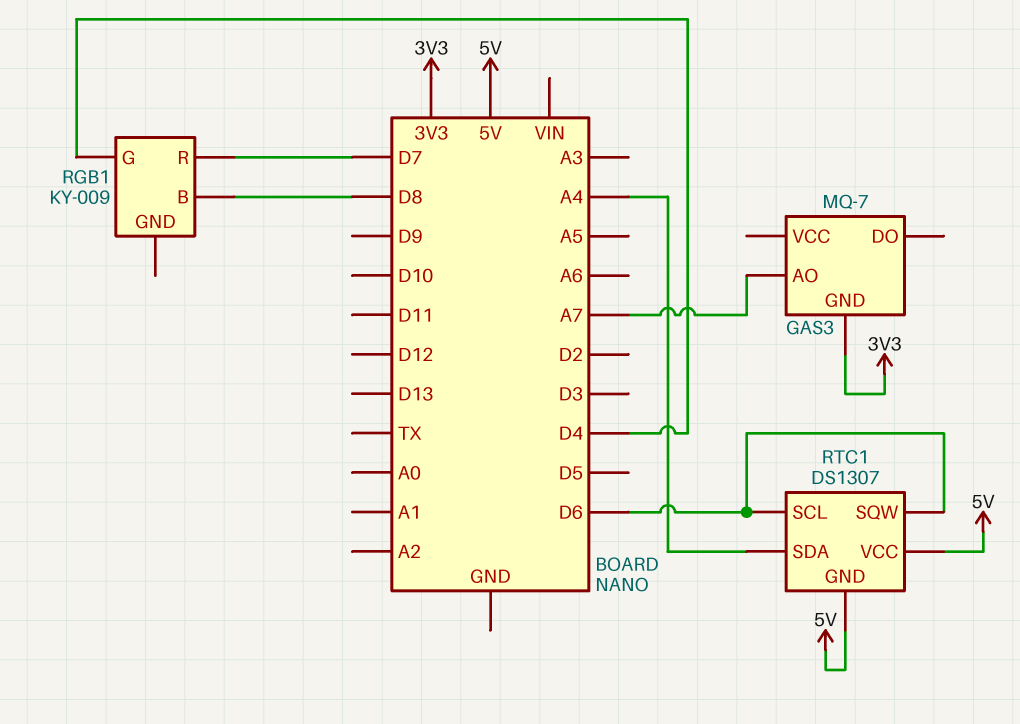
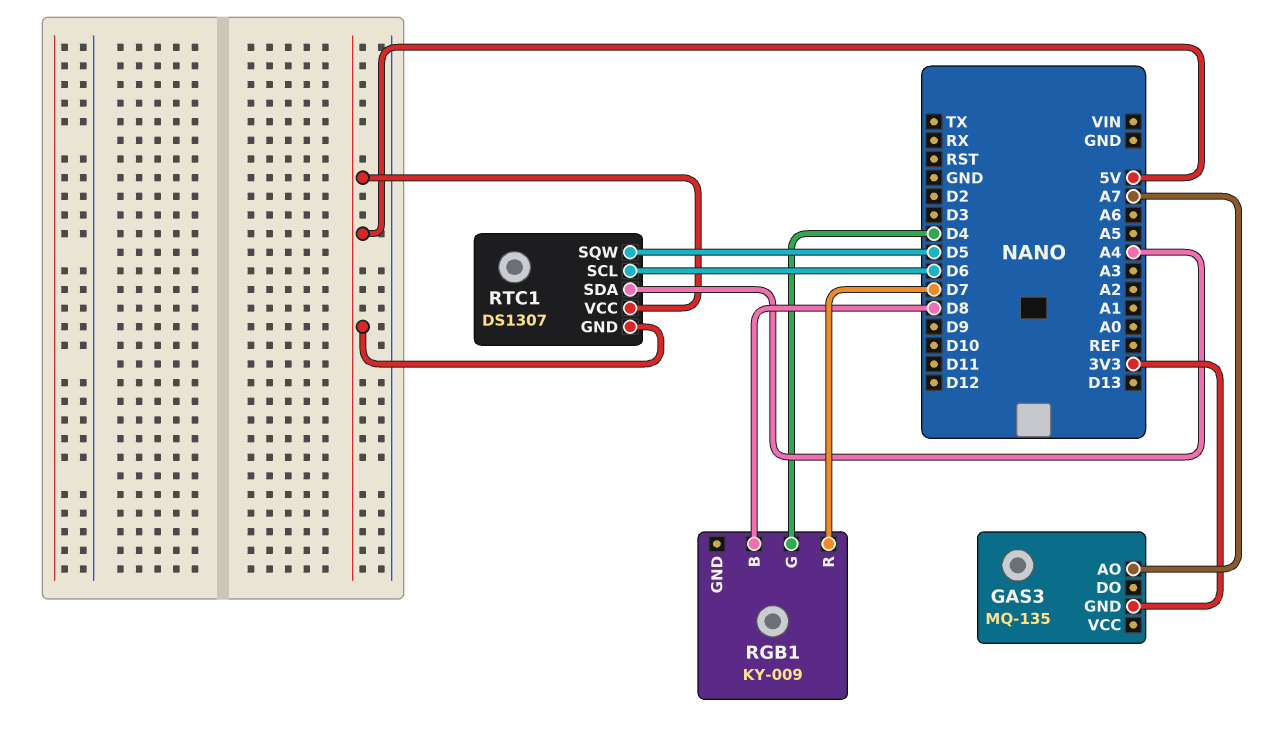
GAS3: MQ-7 -> MQ-135
RTC1 pin SQW: D6 -> D5

